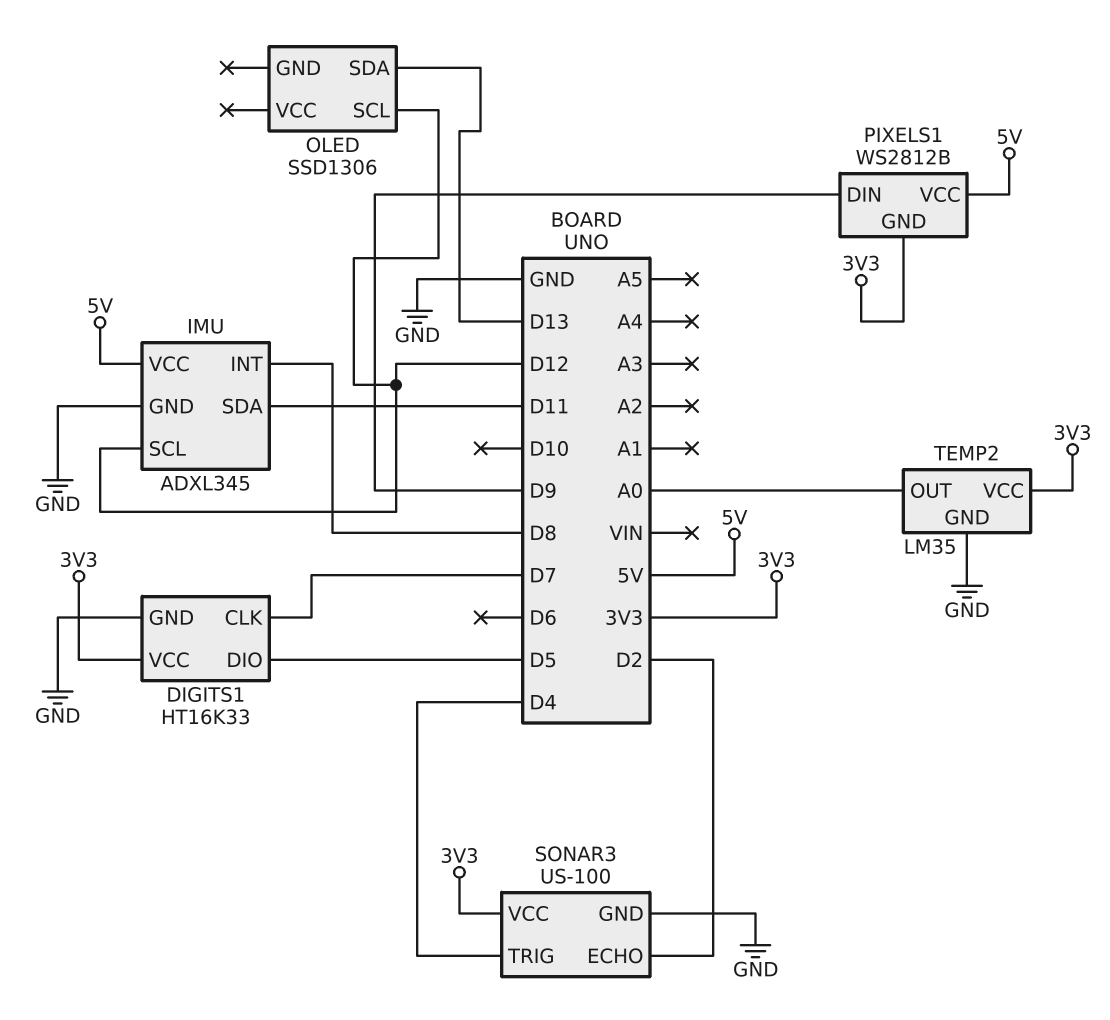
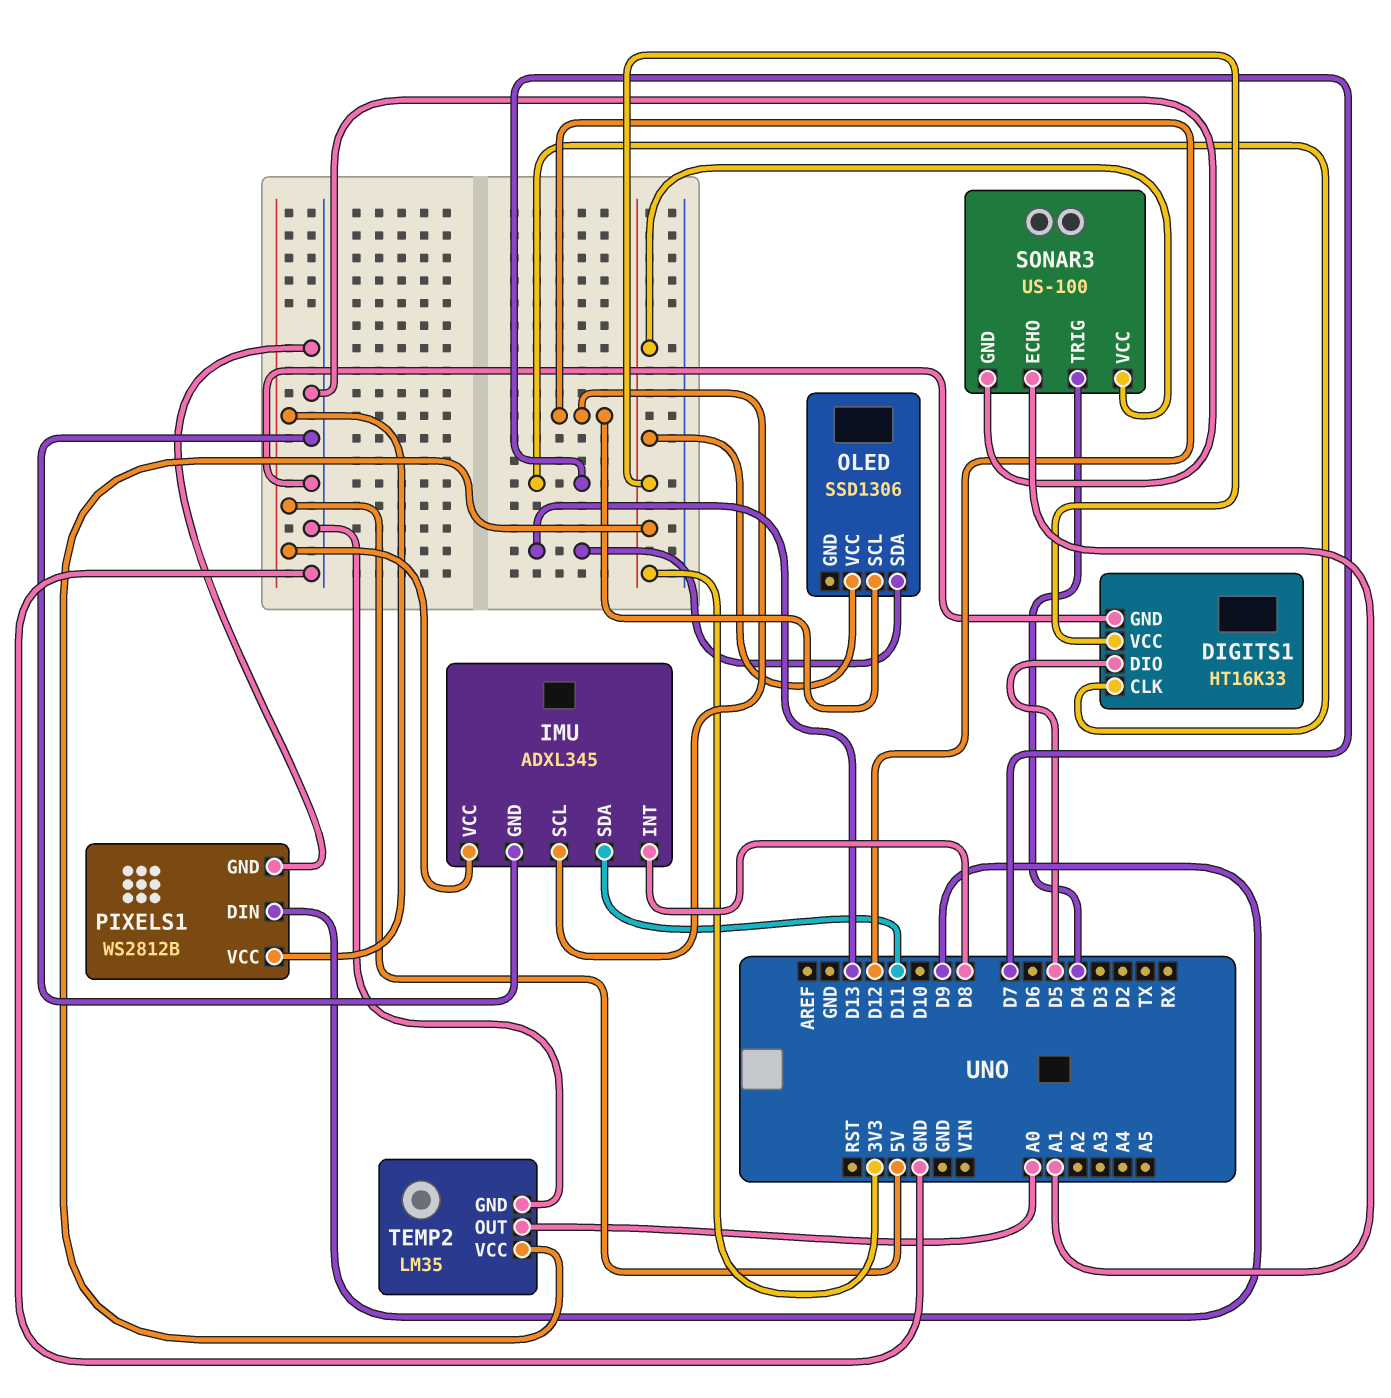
OLED pin VCC: none -> 3V3
PIXELS1 pin GND: 3V3 -> GND
SONAR3 pin ECHO: D2 -> A1

